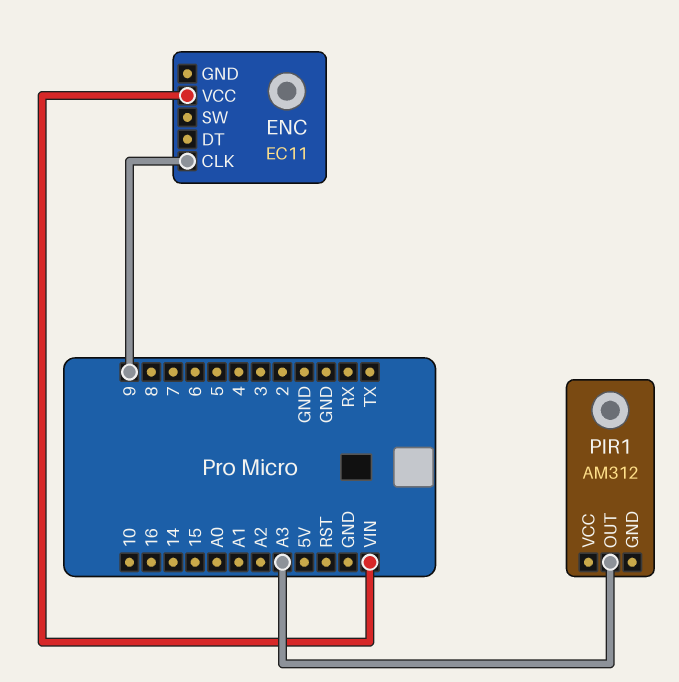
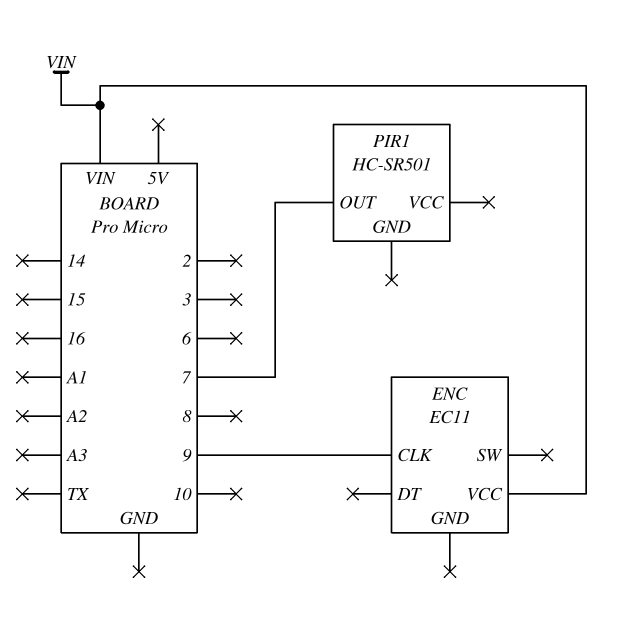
PIR1: AM312 -> HC-SR501
PIR1 pin OUT: A3 -> 7

